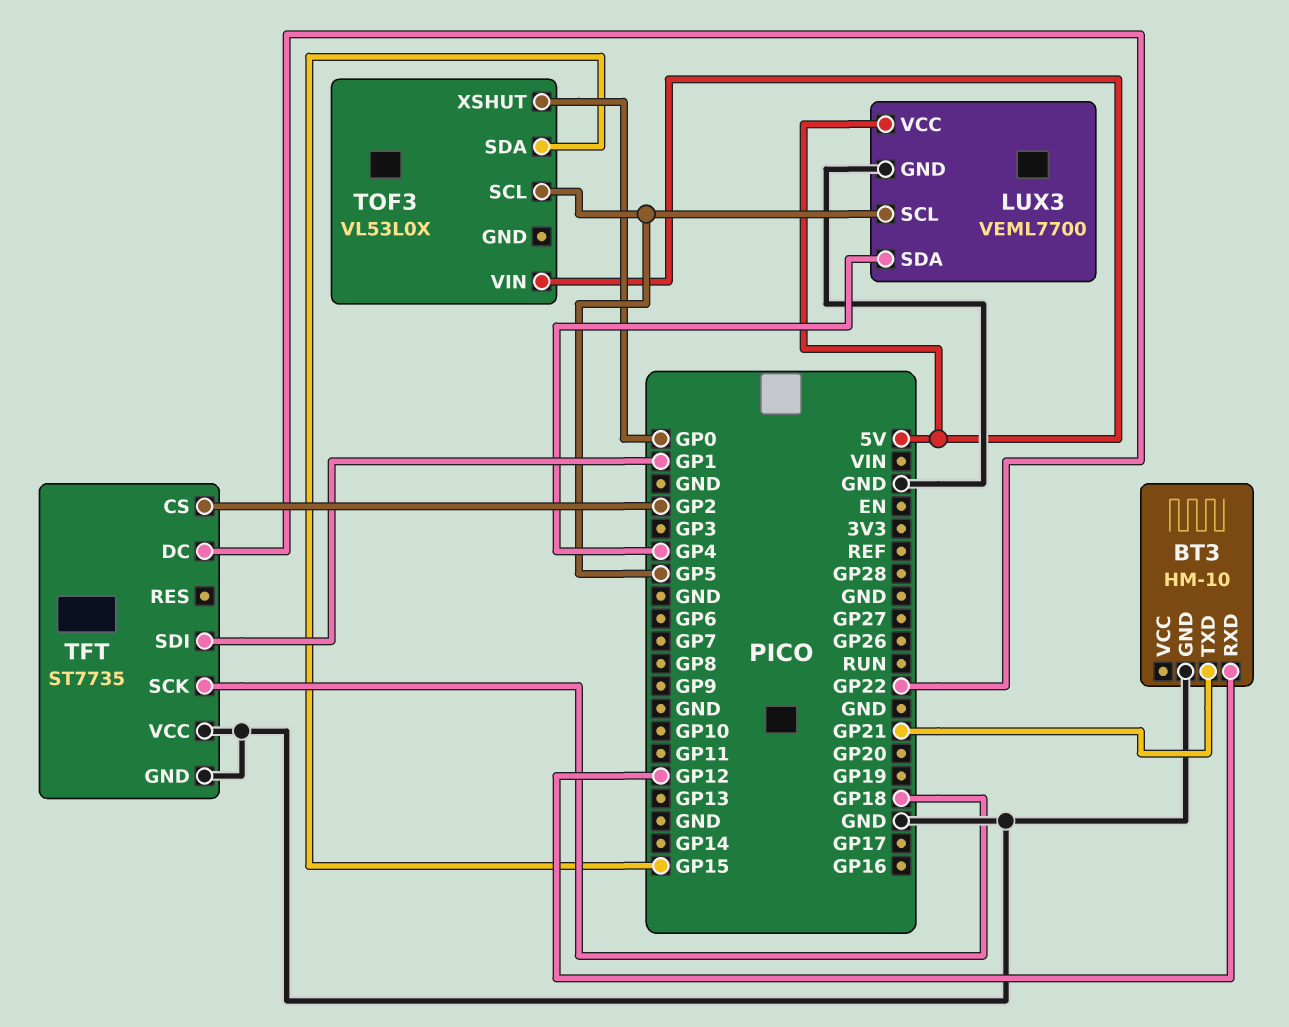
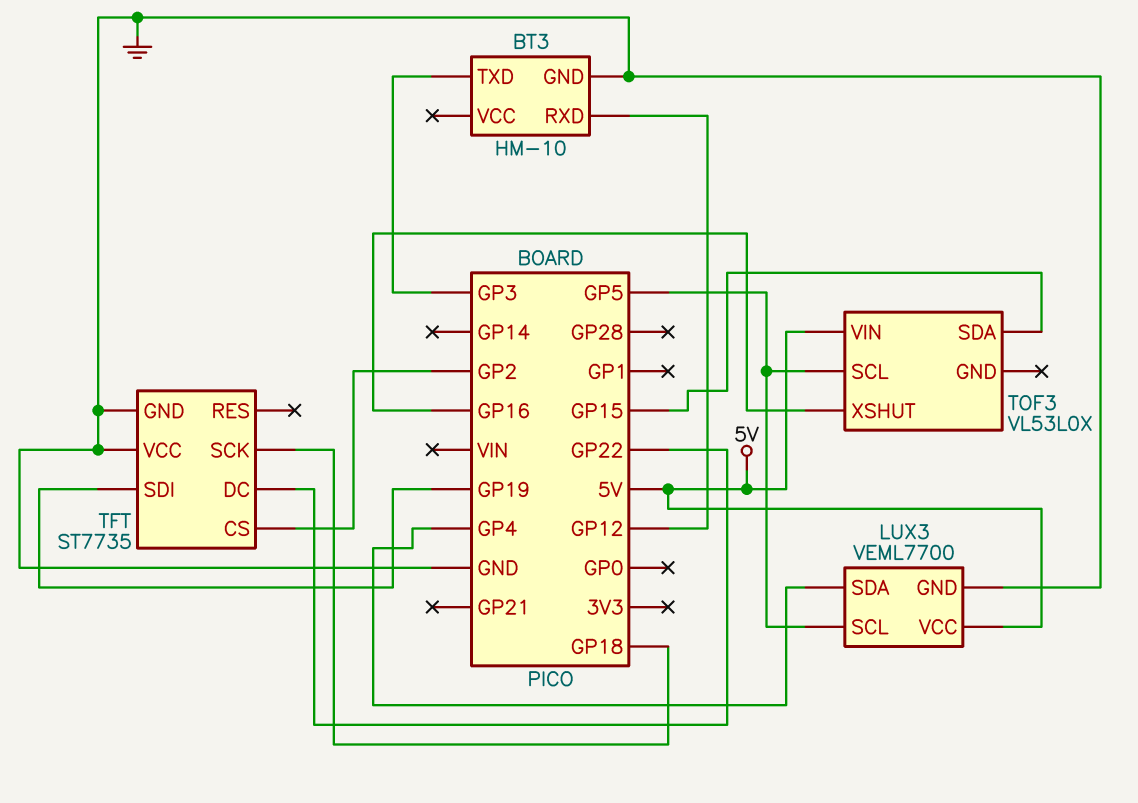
BT3 pin TXD: GP21 -> GP3
TFT pin SDI: GP1 -> GP19
TOF3 pin XSHUT: GP0 -> GP16

